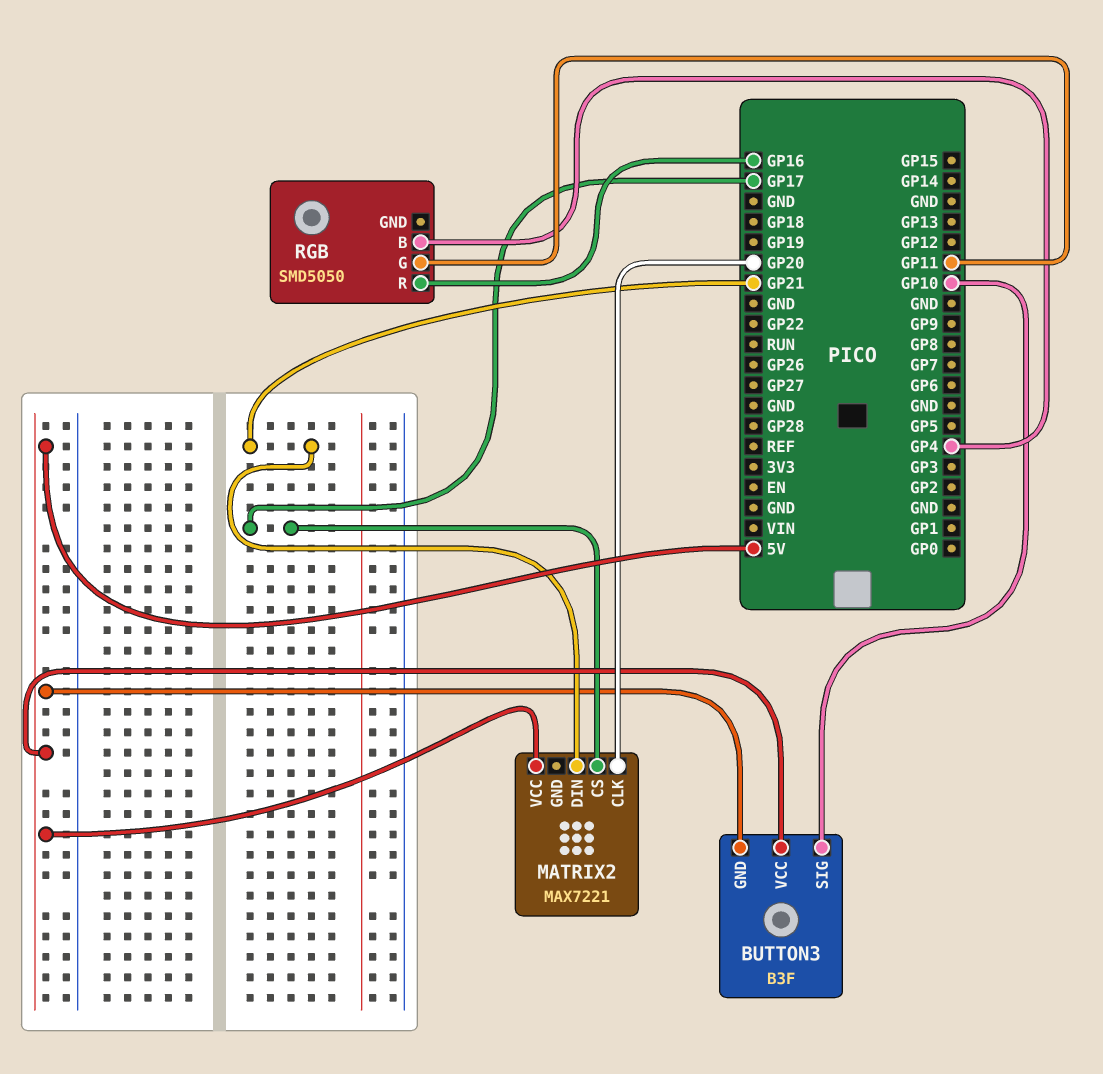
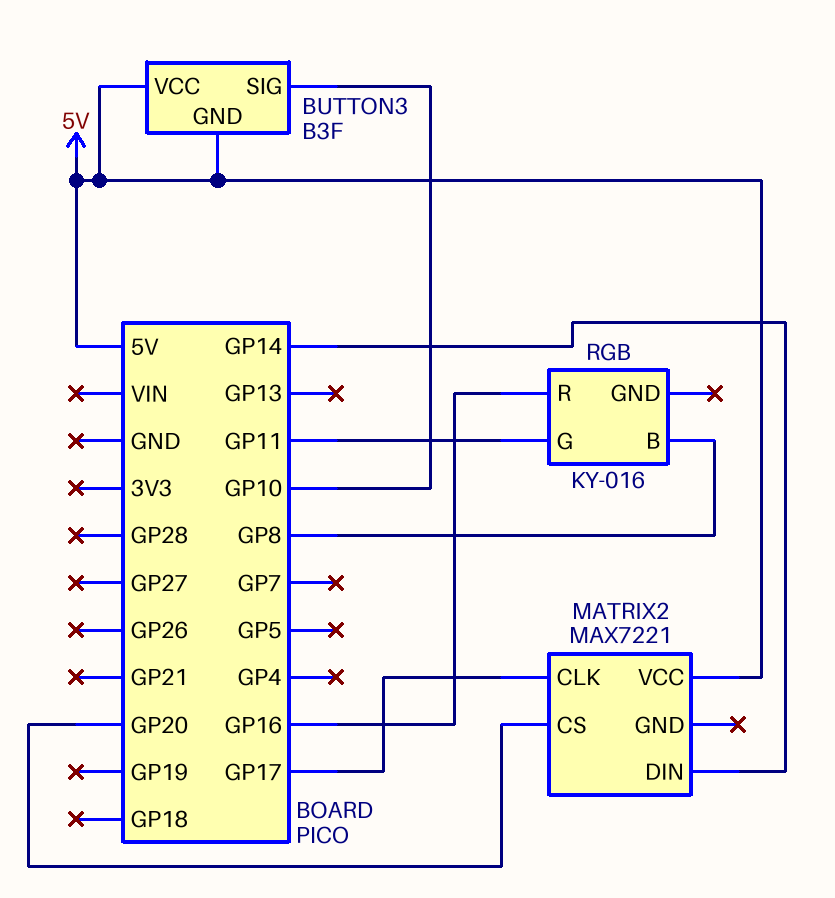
MATRIX2 pin CLK: GP20 -> GP17
MATRIX2 pin CS: GP17 -> GP20
MATRIX2 pin DIN: GP21 -> GP14
RGB: SMD5050 -> KY-016
RGB pin B: GP4 -> GP8

